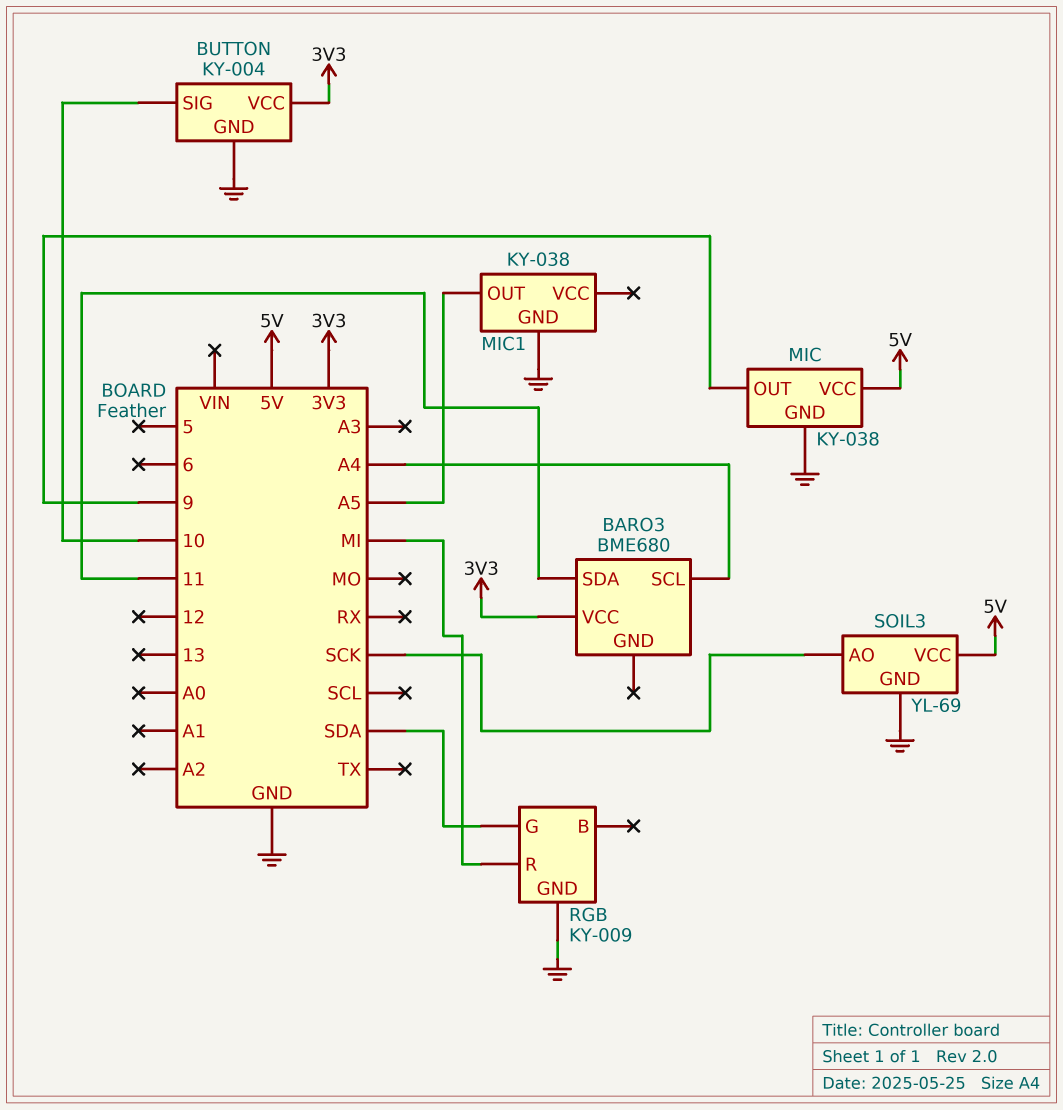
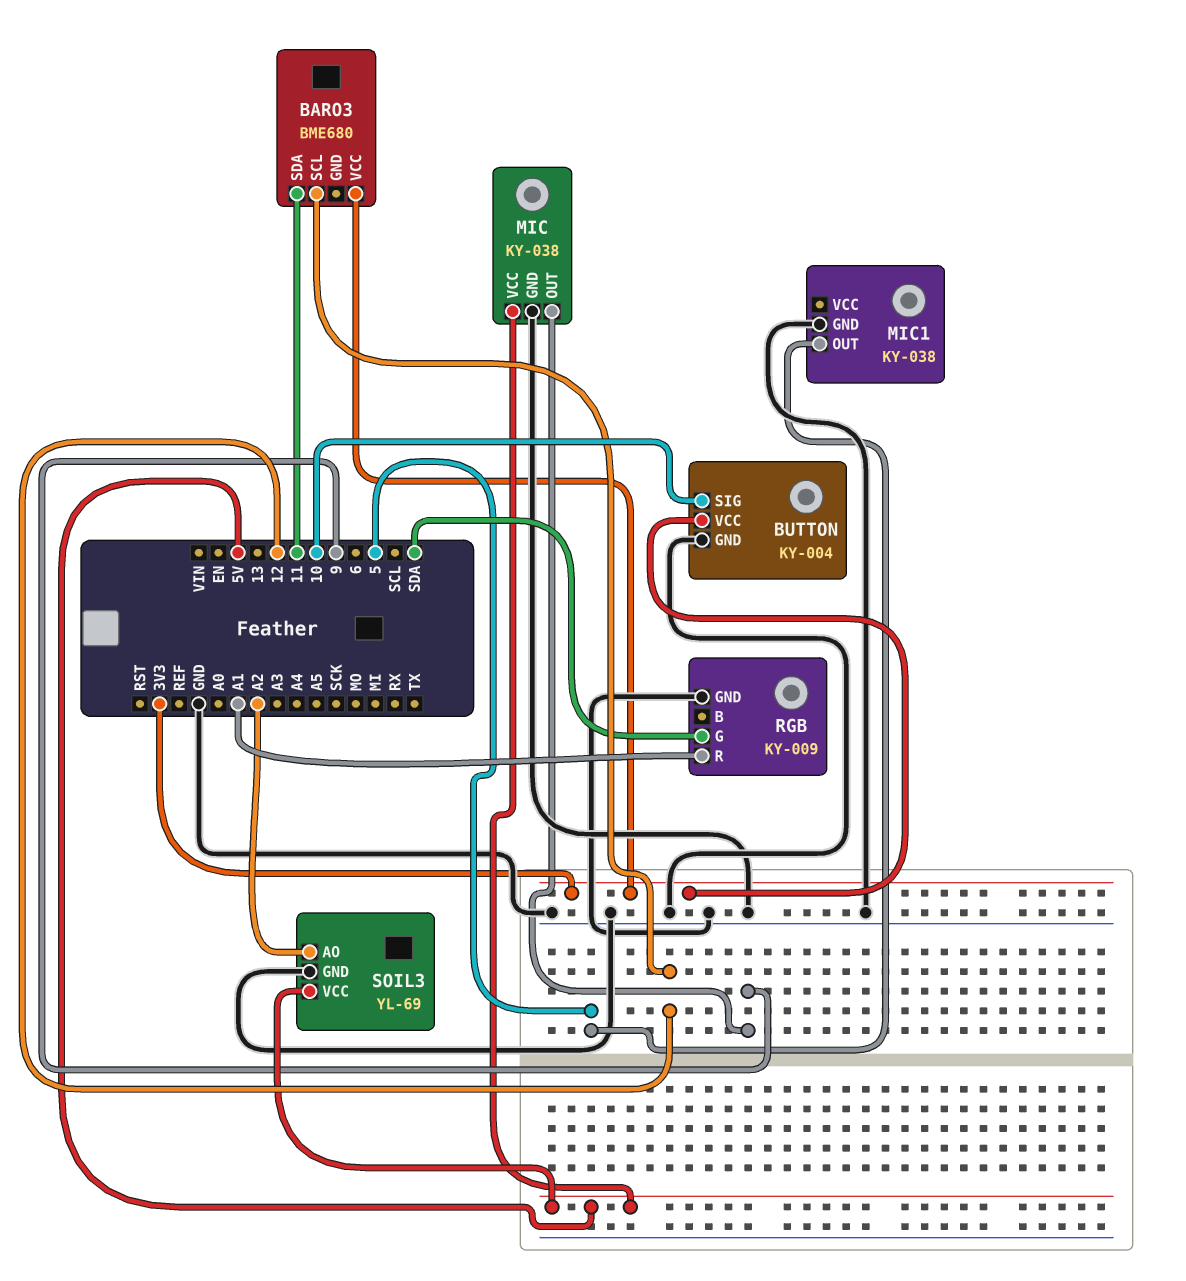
BARO3 pin SCL: A4 -> 12
MIC1 pin OUT: A5 -> 5
RGB pin R: MI -> A1
SOIL3 pin AO: SCK -> A2

